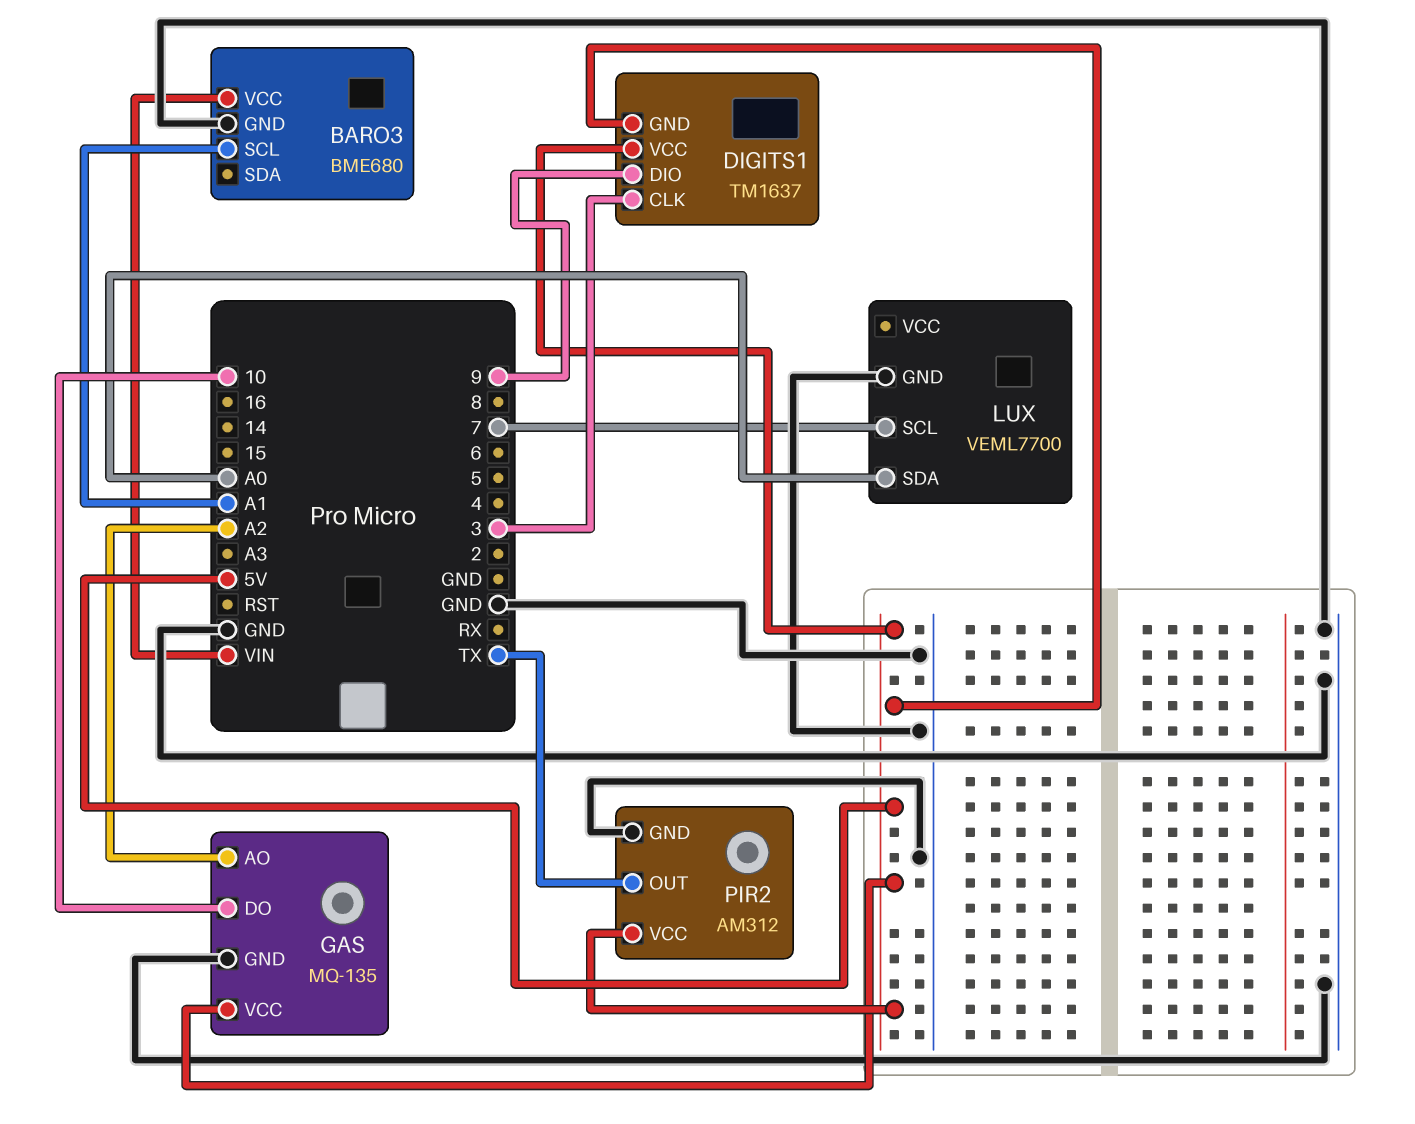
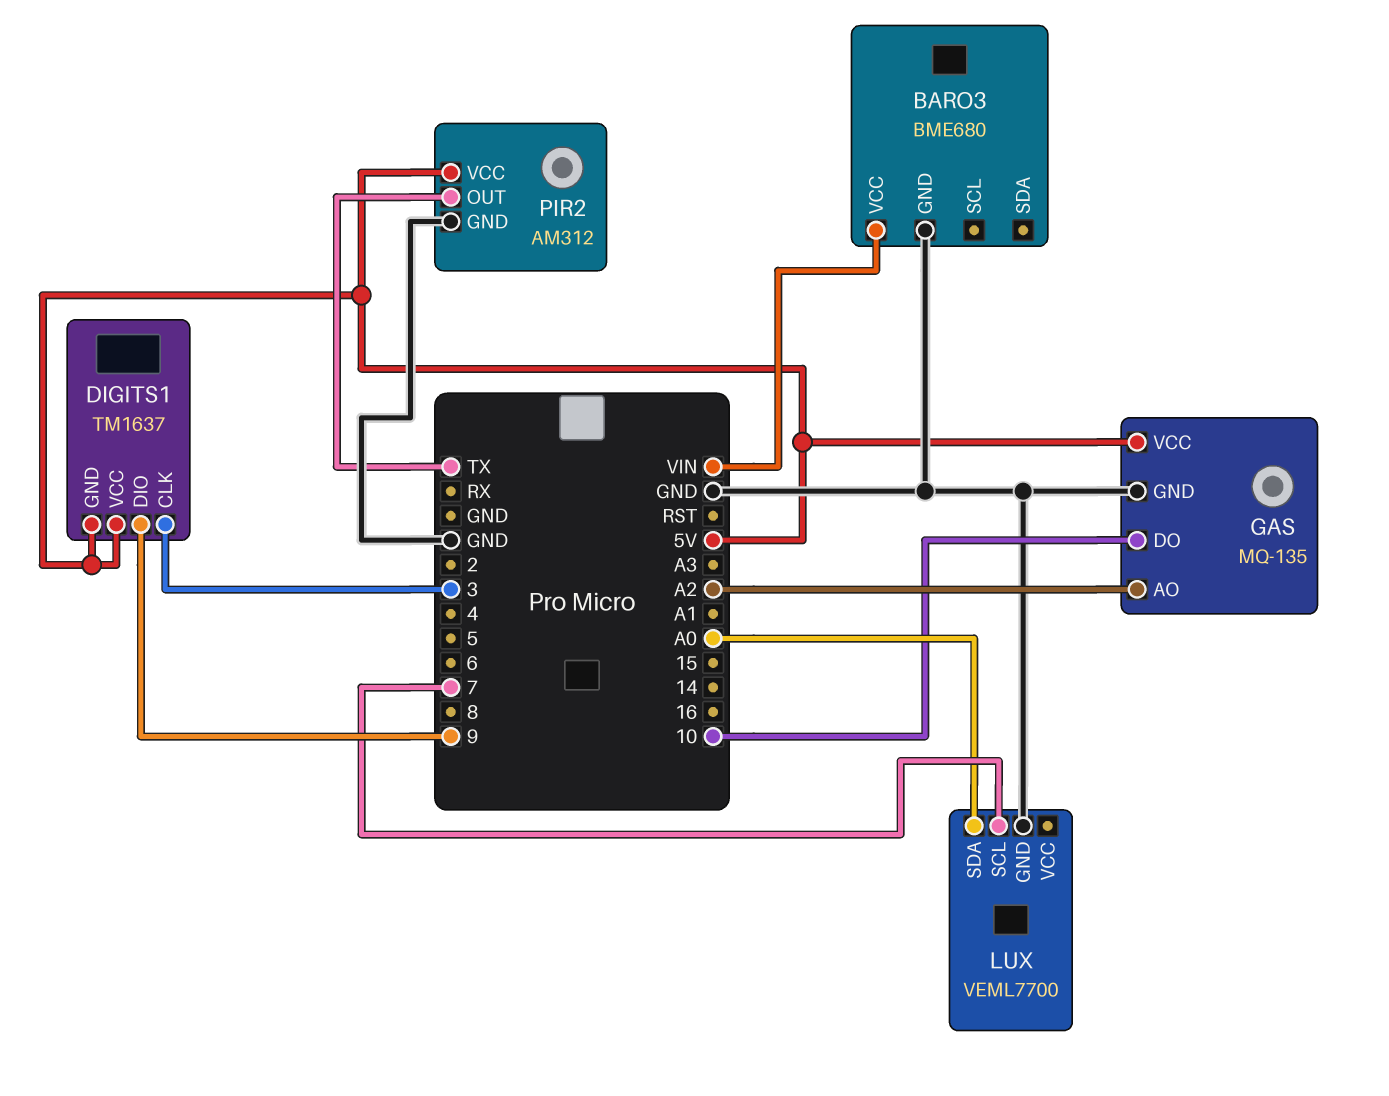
BARO3 pin SCL: A1 -> none

